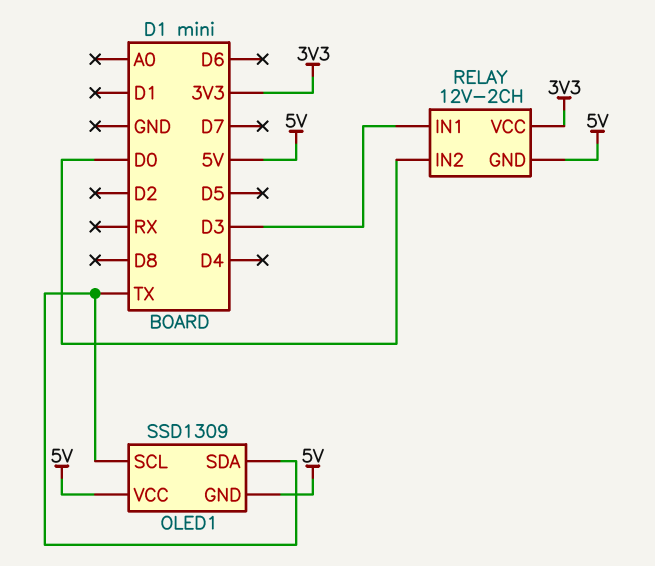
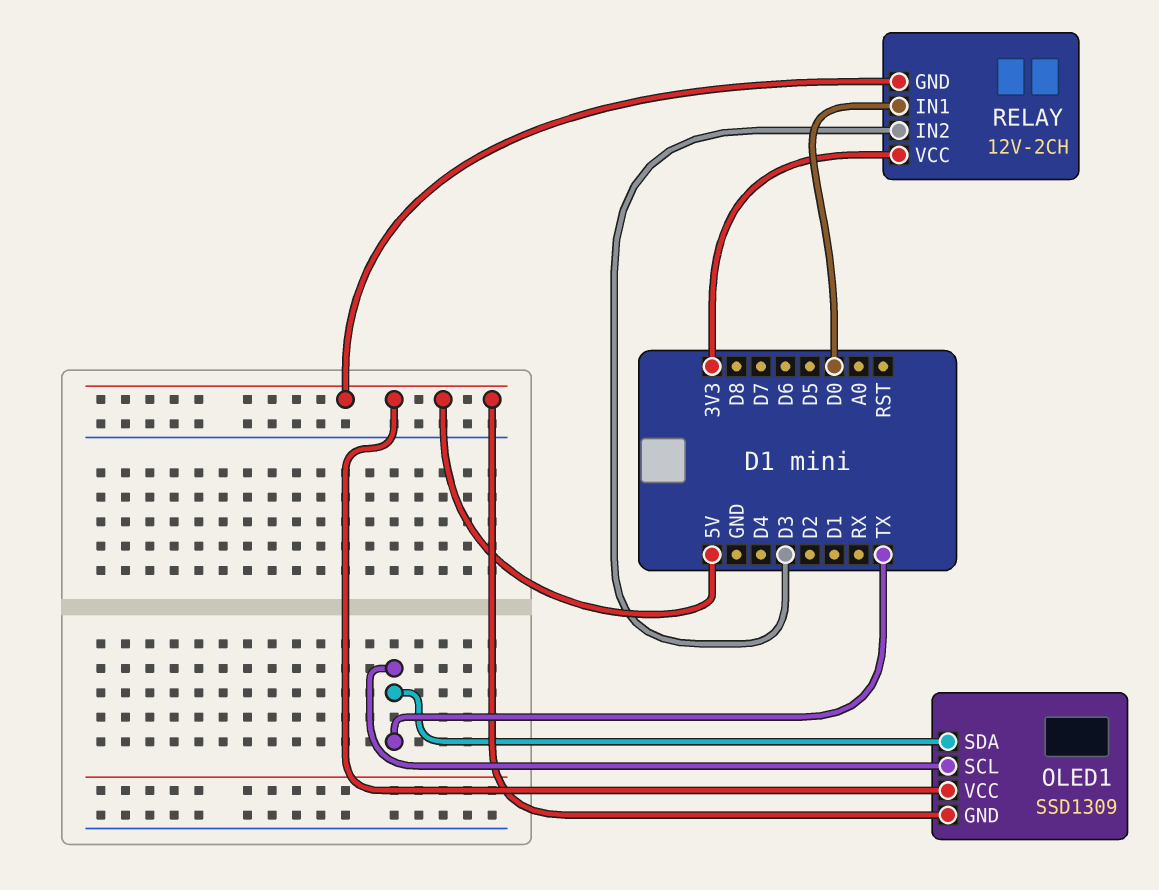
RELAY pin IN1: D3 -> D0
RELAY pin IN2: D0 -> D3

